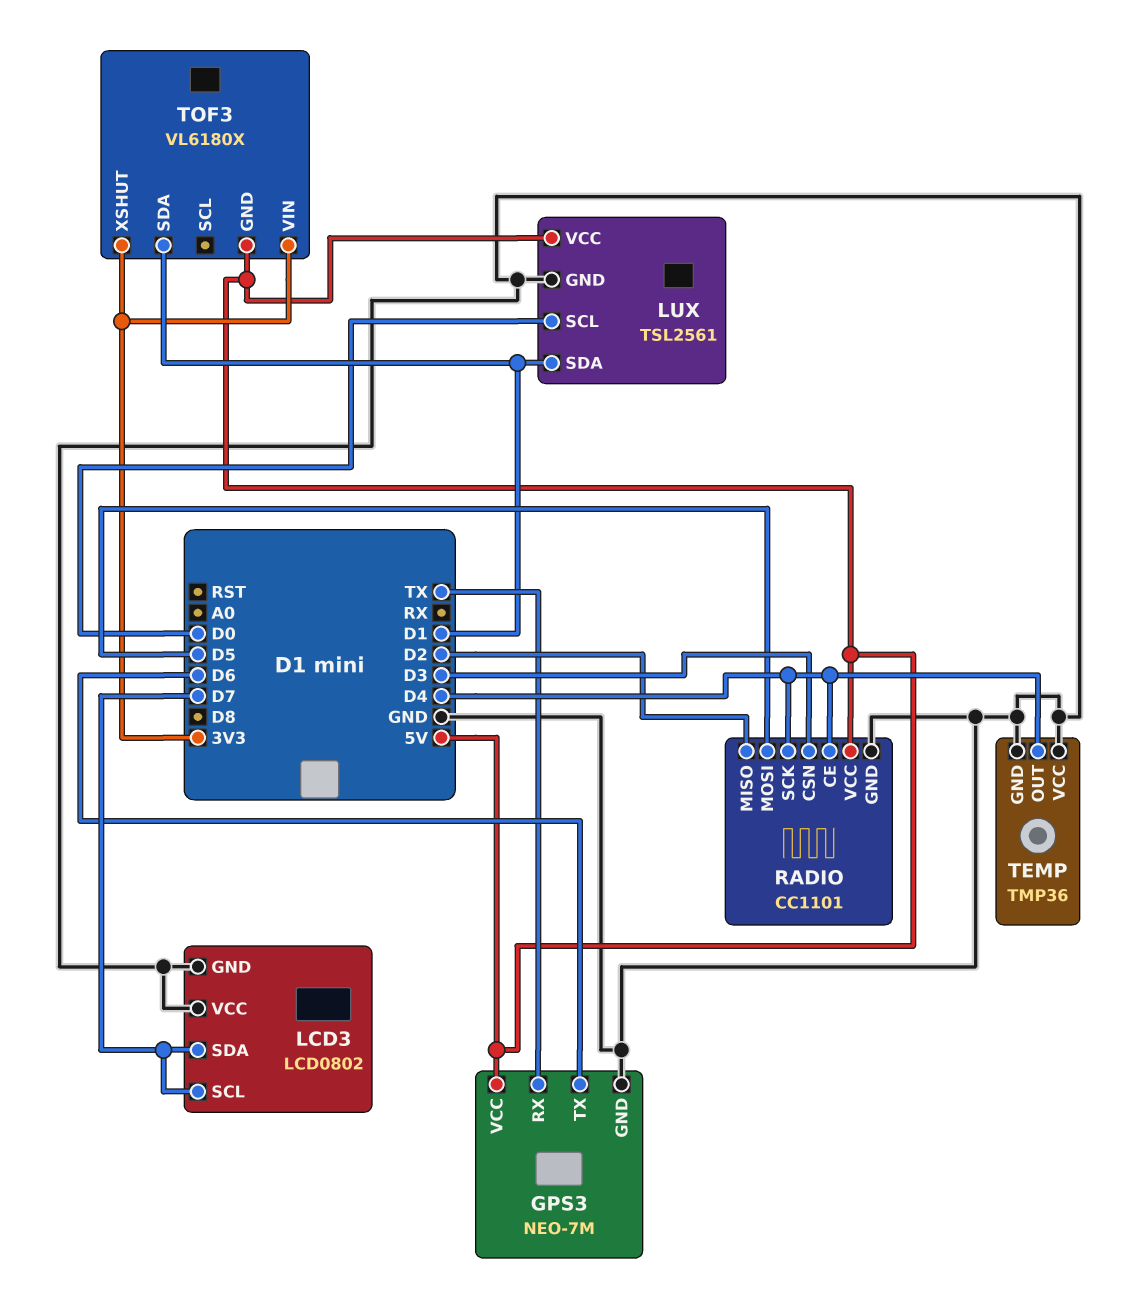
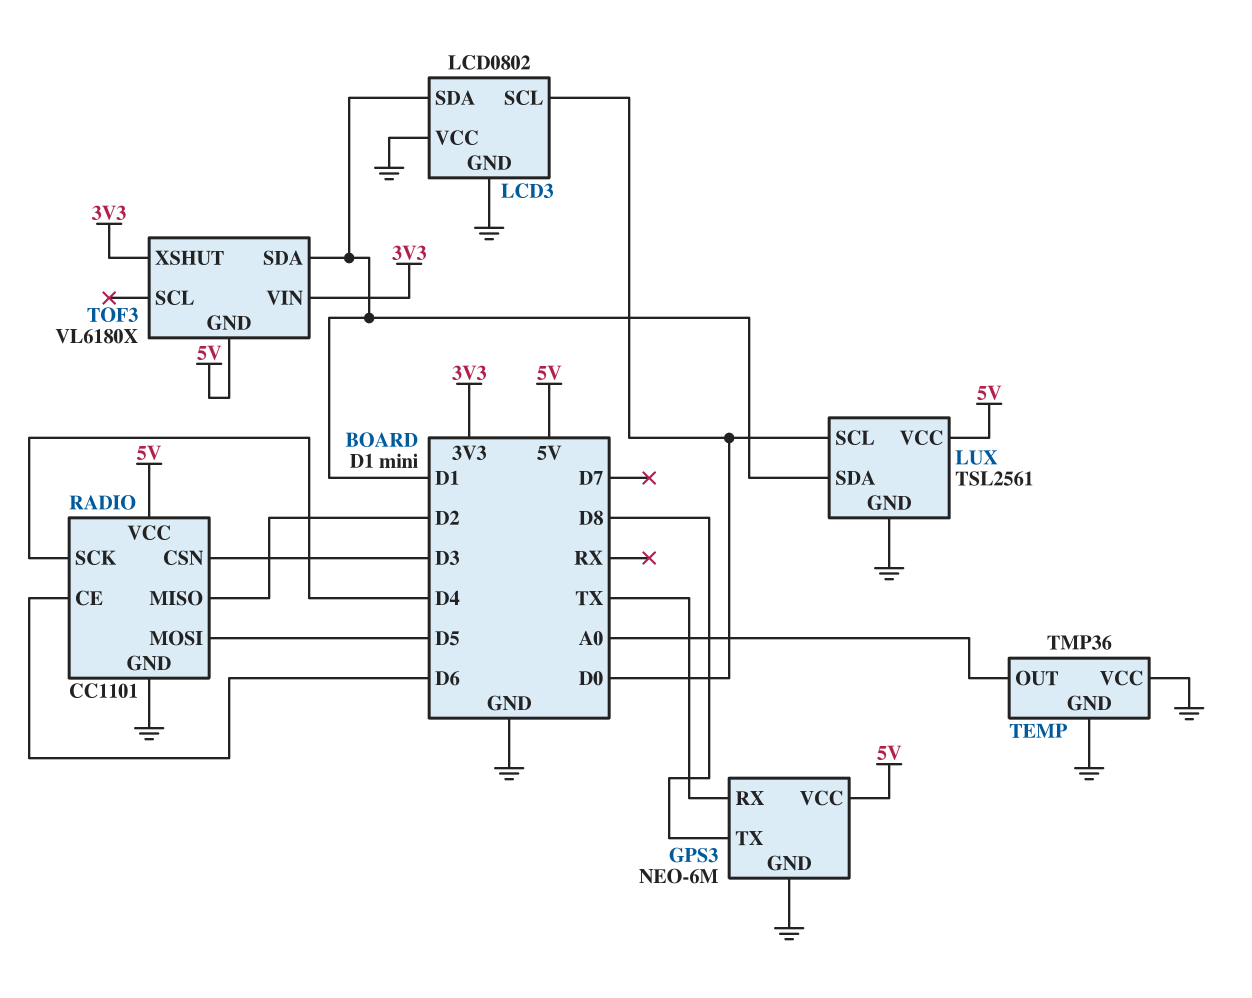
GPS3: NEO-7M -> NEO-6M
GPS3 pin TX: D6 -> D8
LCD3 pin SCL: D7 -> D0
LCD3 pin SDA: D7 -> D1
RADIO pin CE: D4 -> D6
TEMP pin OUT: D4 -> A0

